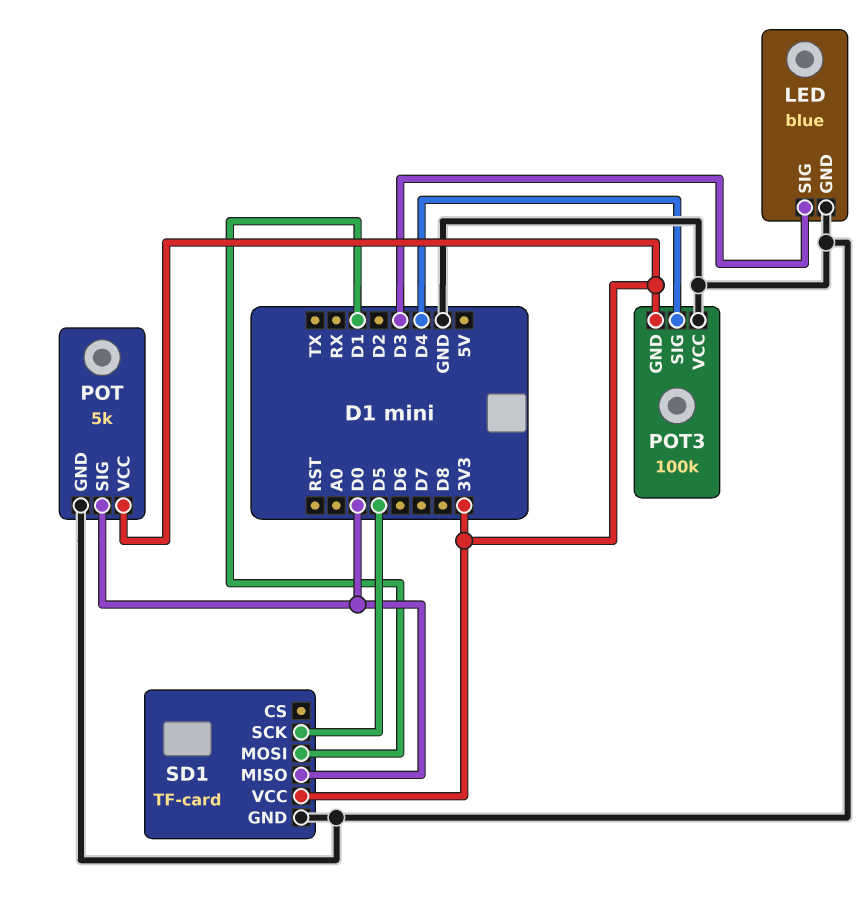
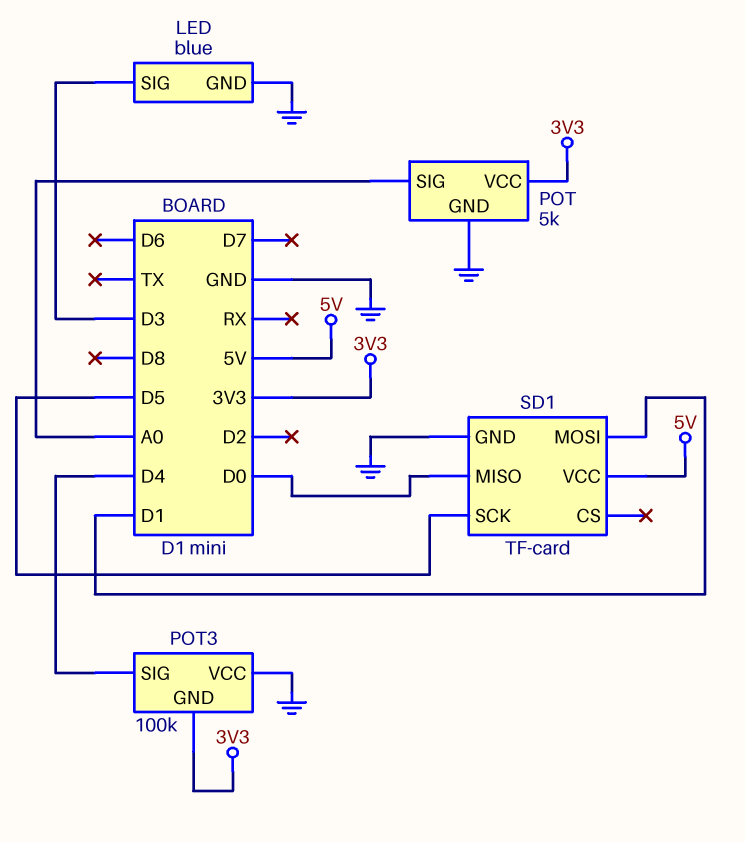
POT pin SIG: D0 -> A0
SD1 pin VCC: 3V3 -> 5V

